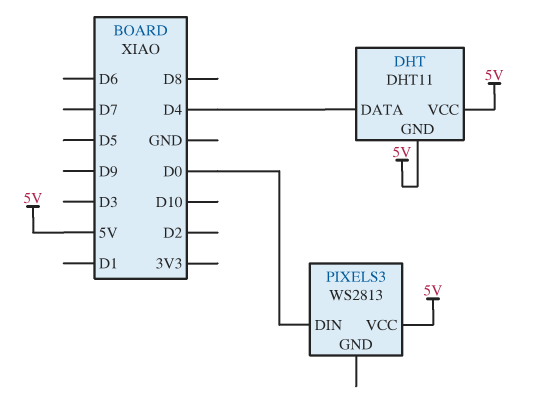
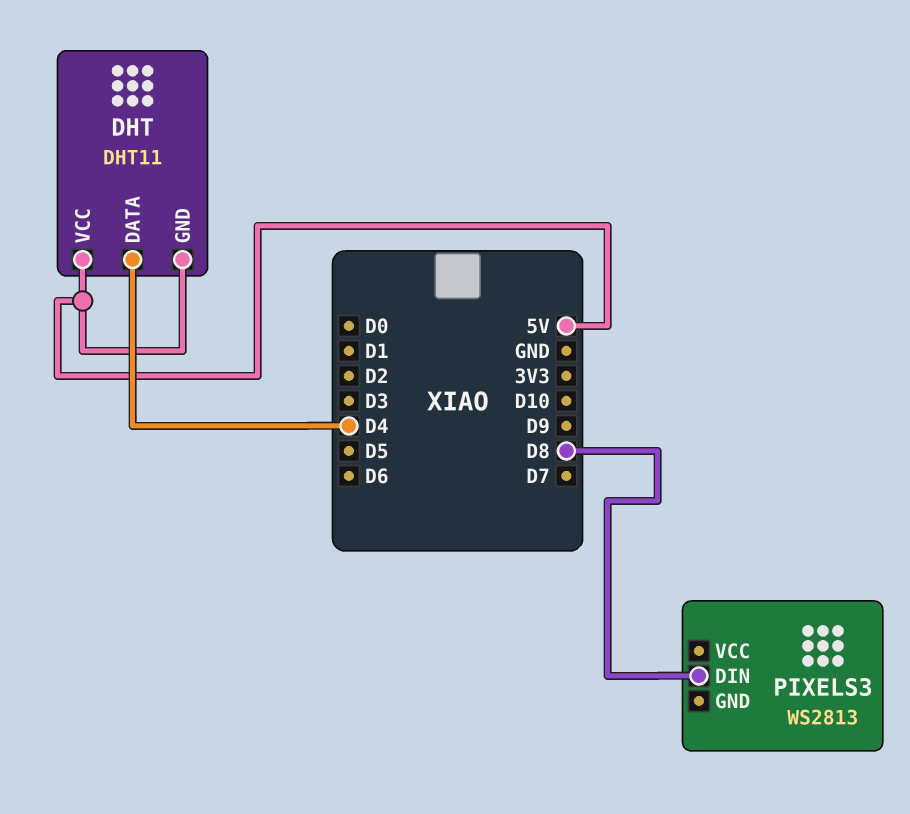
PIXELS3 pin DIN: D0 -> D8
PIXELS3 pin VCC: 5V -> none

